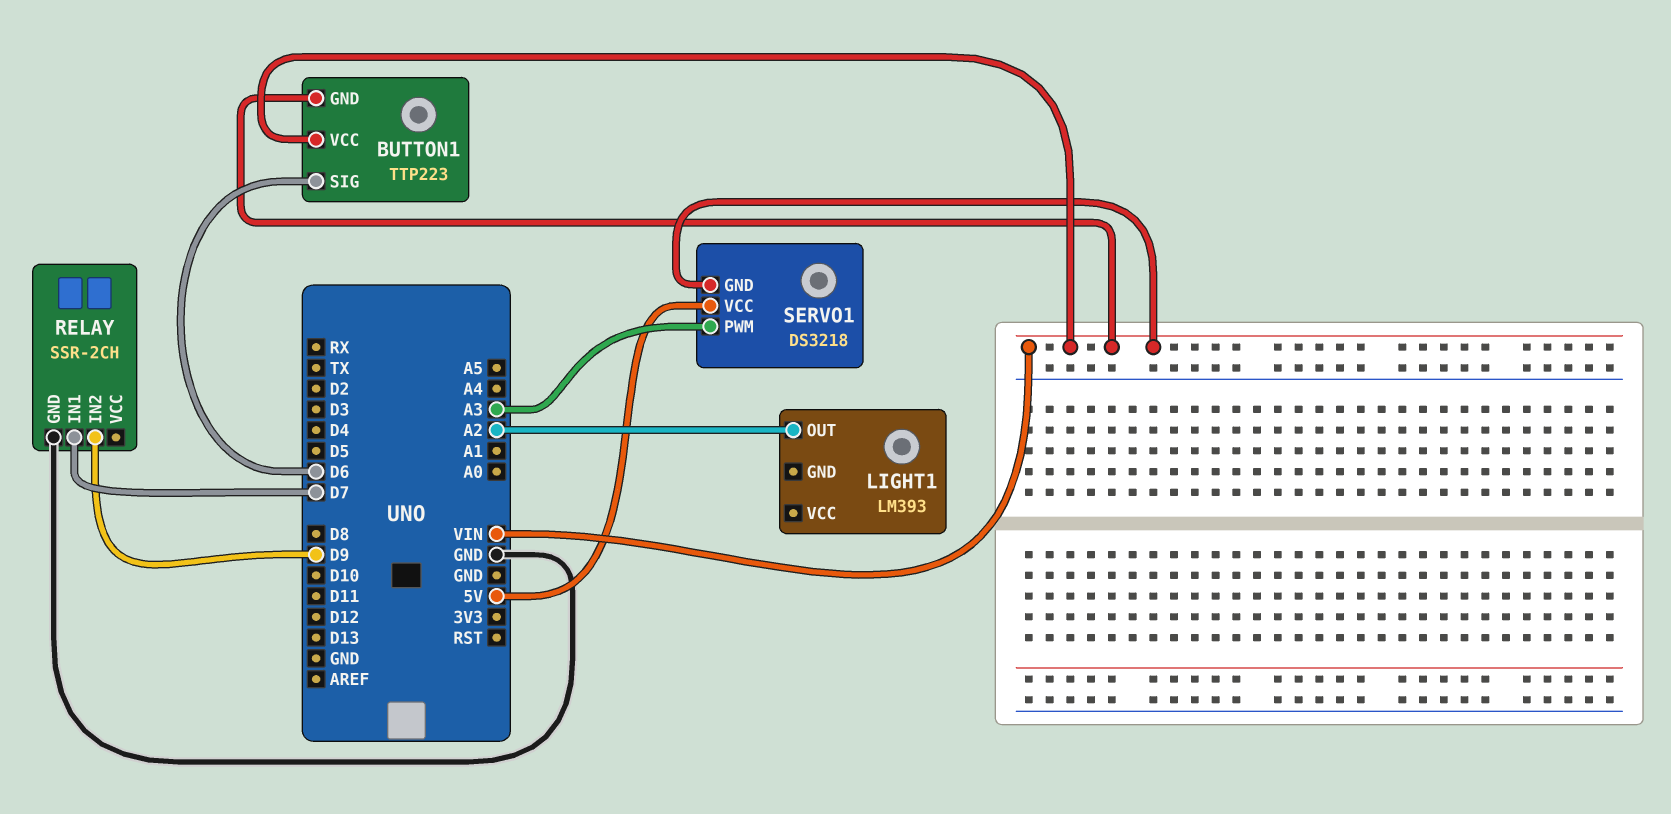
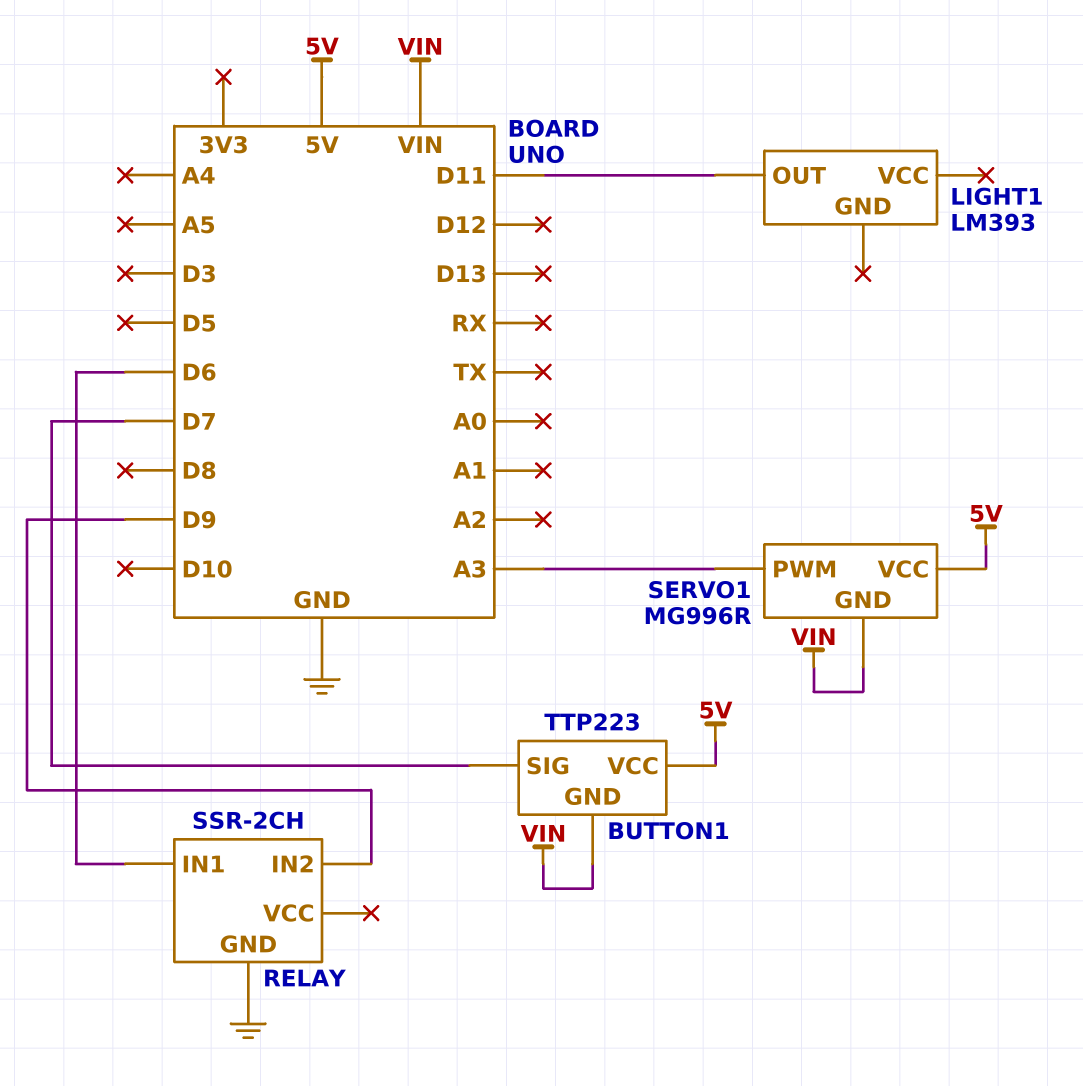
BUTTON1 pin SIG: D6 -> D7
BUTTON1 pin VCC: VIN -> 5V
LIGHT1 pin OUT: A2 -> D11
RELAY pin IN1: D7 -> D6
SERVO1: DS3218 -> MG996R

